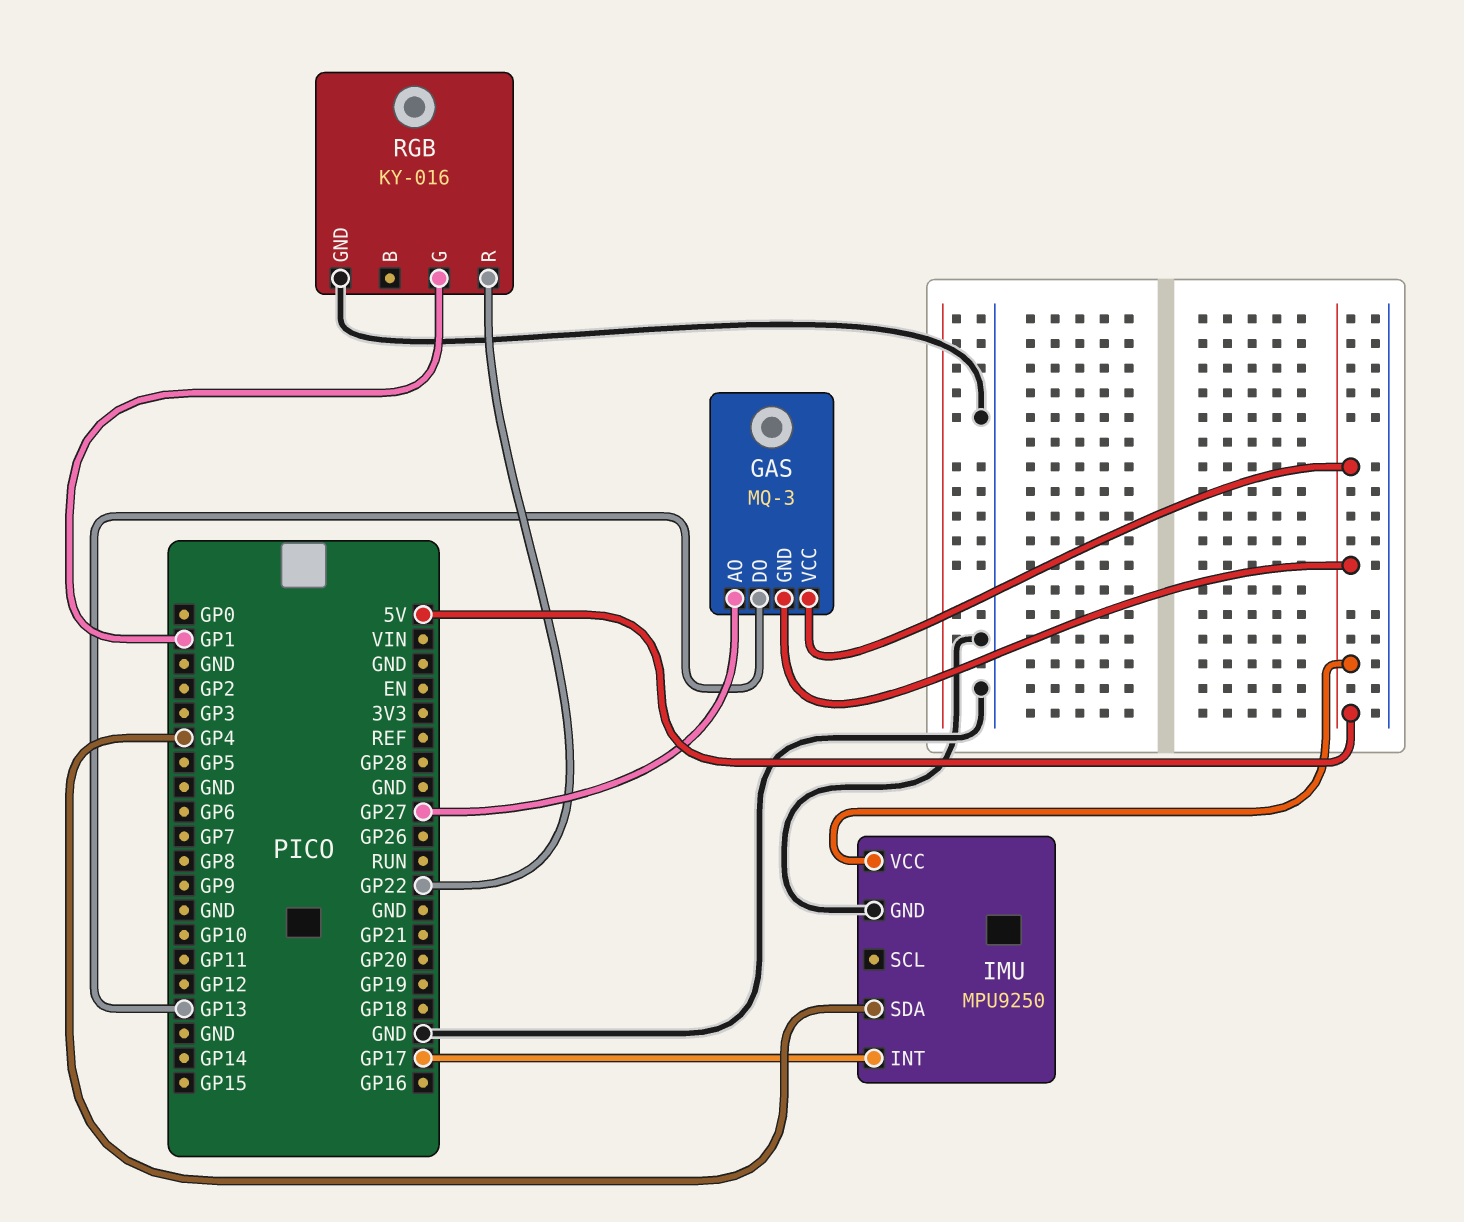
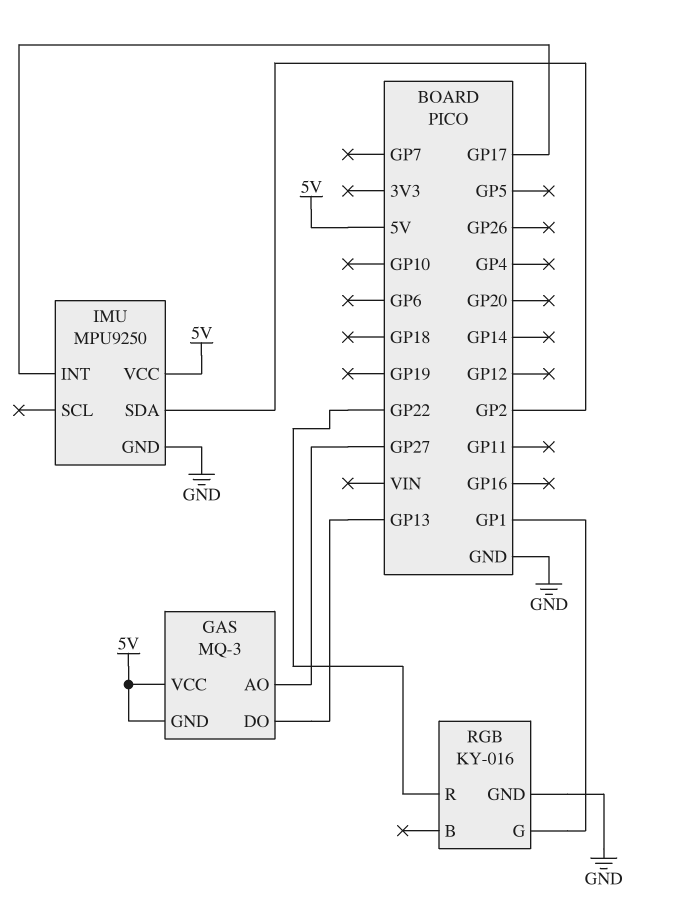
IMU pin SDA: GP4 -> GP2

